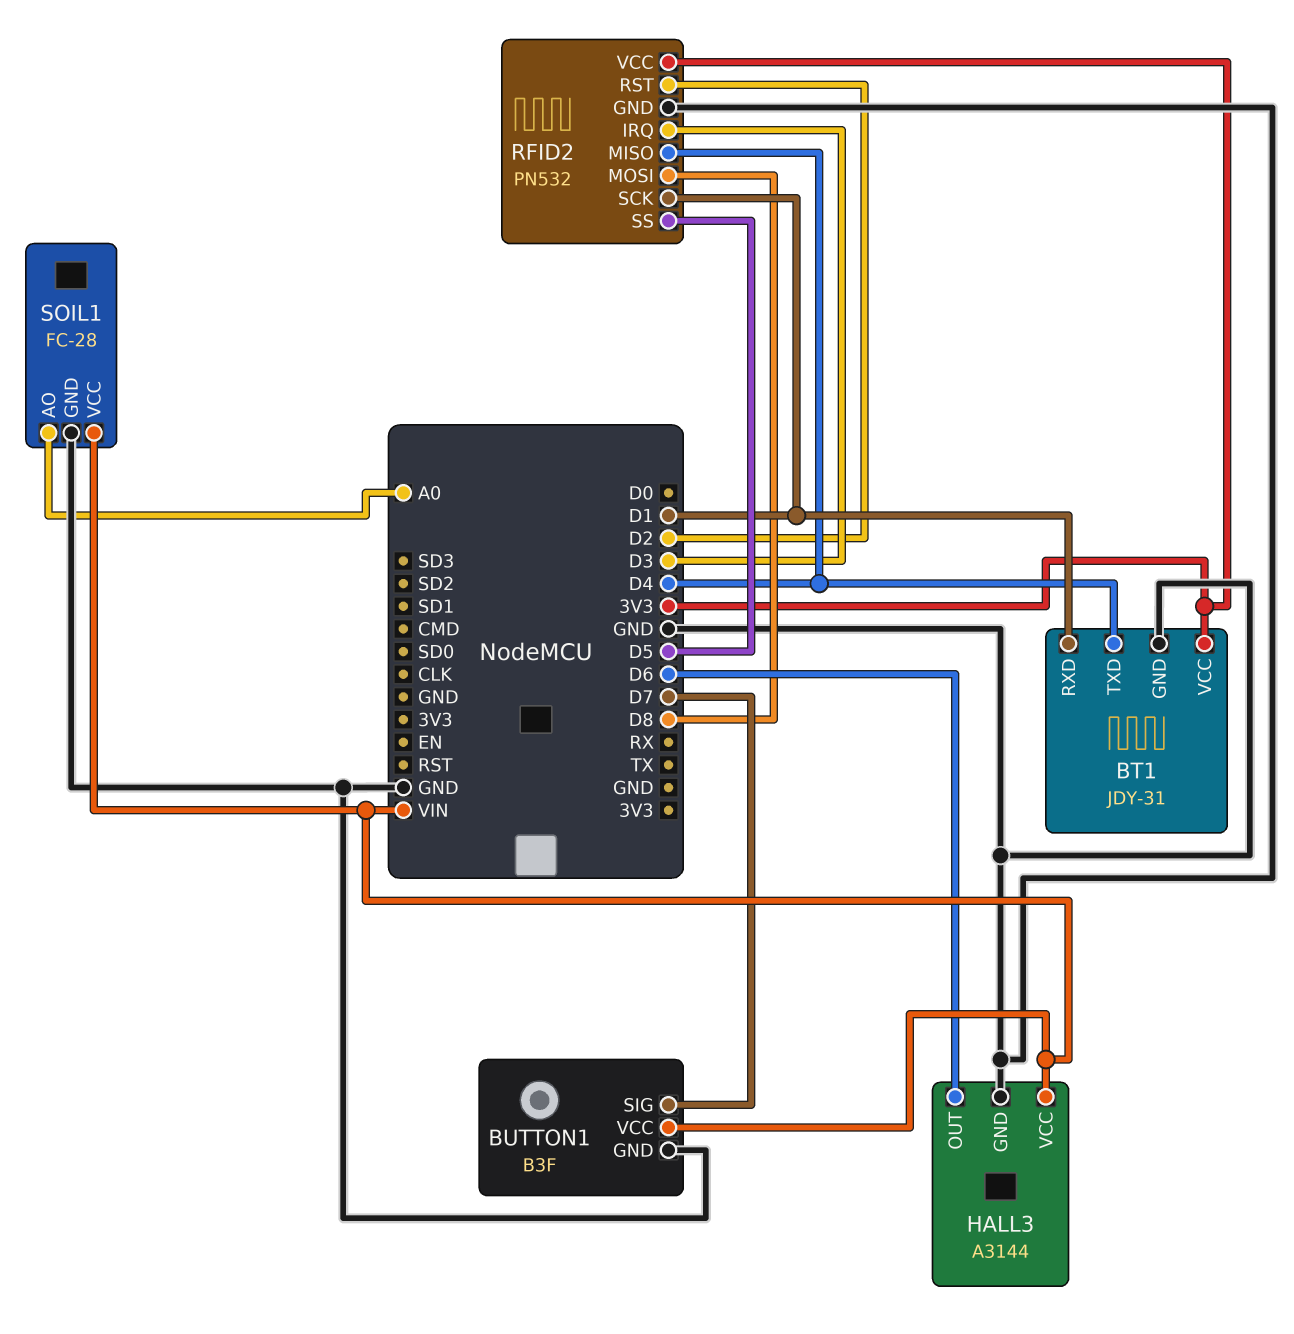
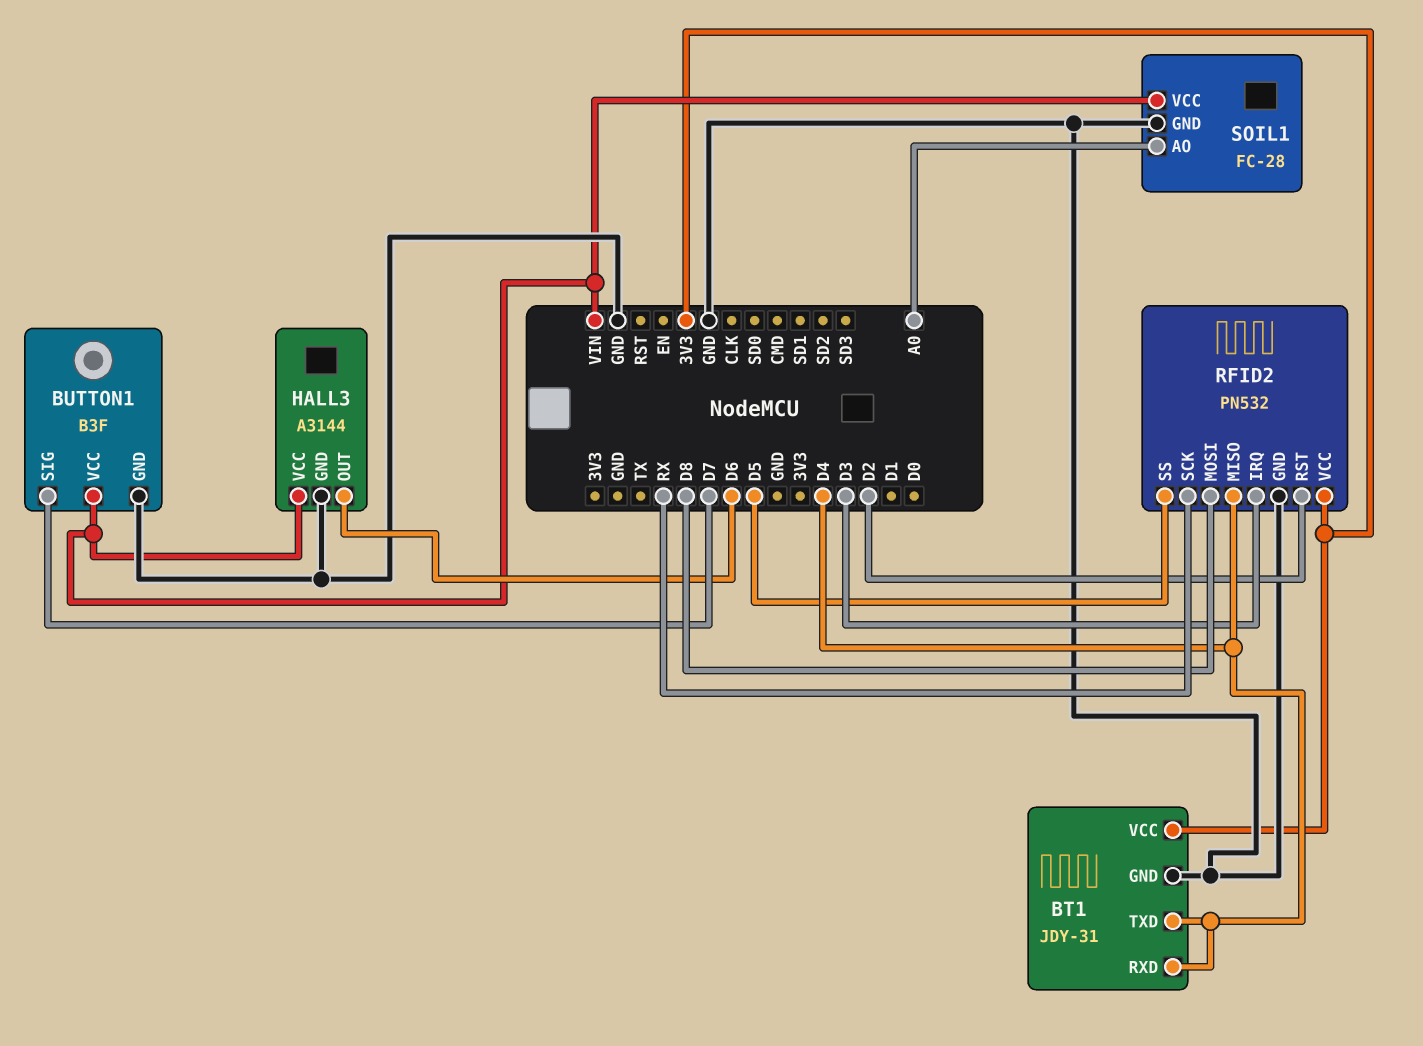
BT1 pin RXD: D1 -> D4
RFID2 pin SCK: D1 -> RX

